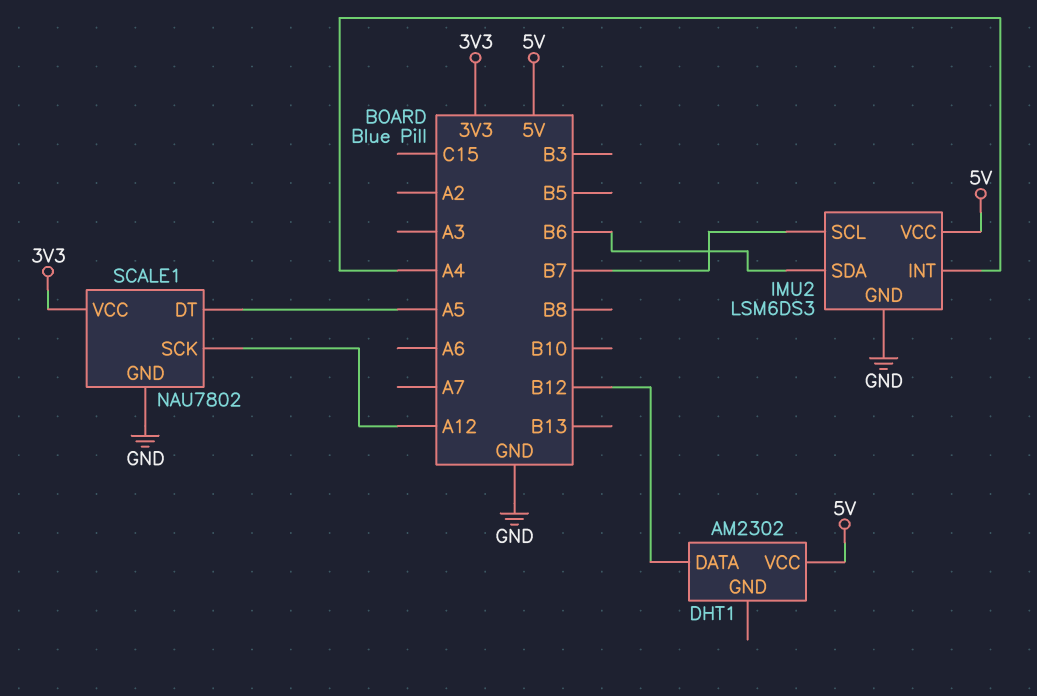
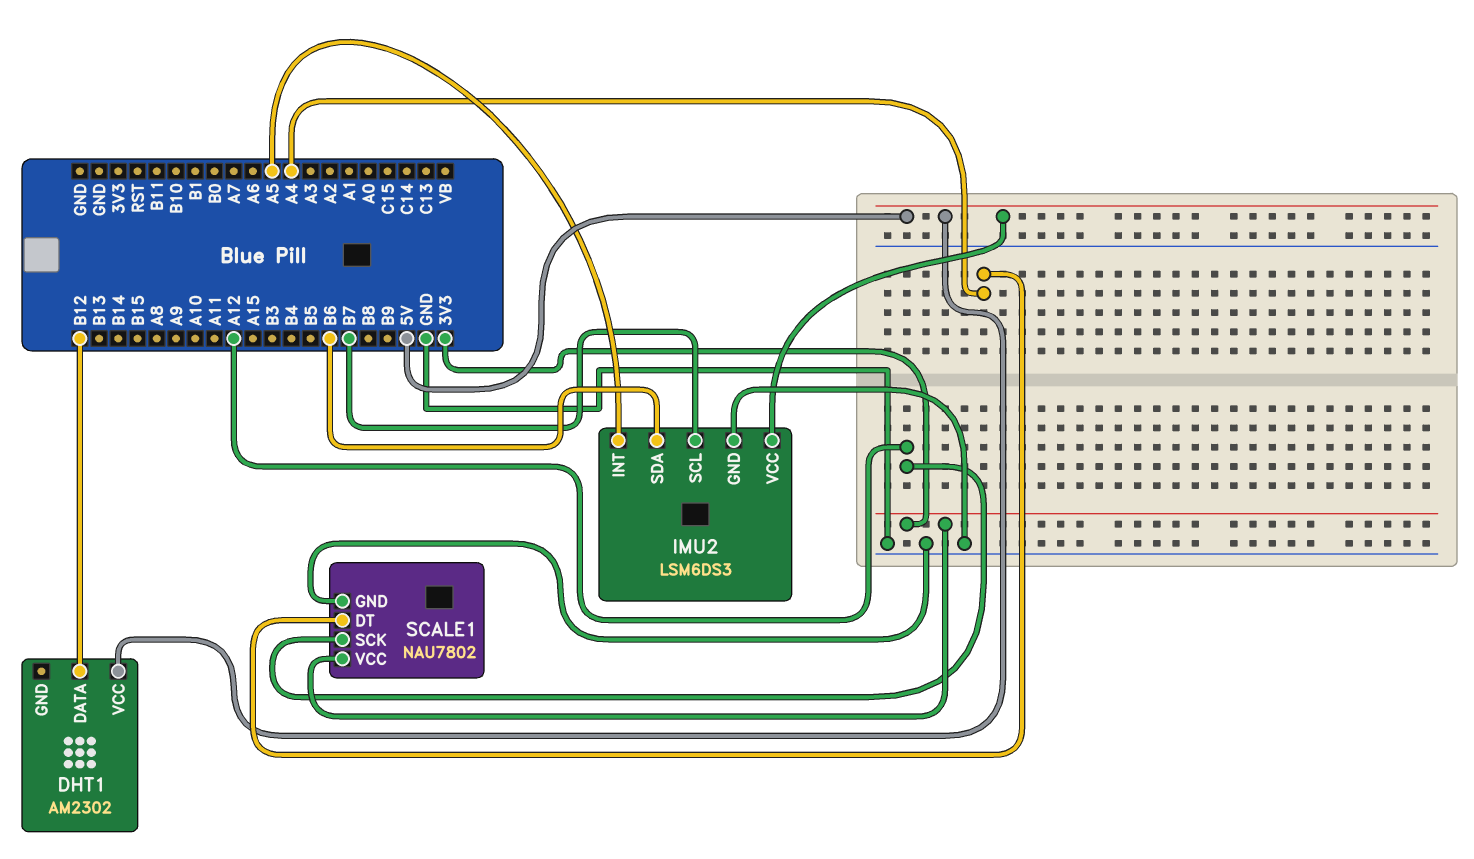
IMU2 pin INT: A4 -> A5
SCALE1 pin DT: A5 -> A4

